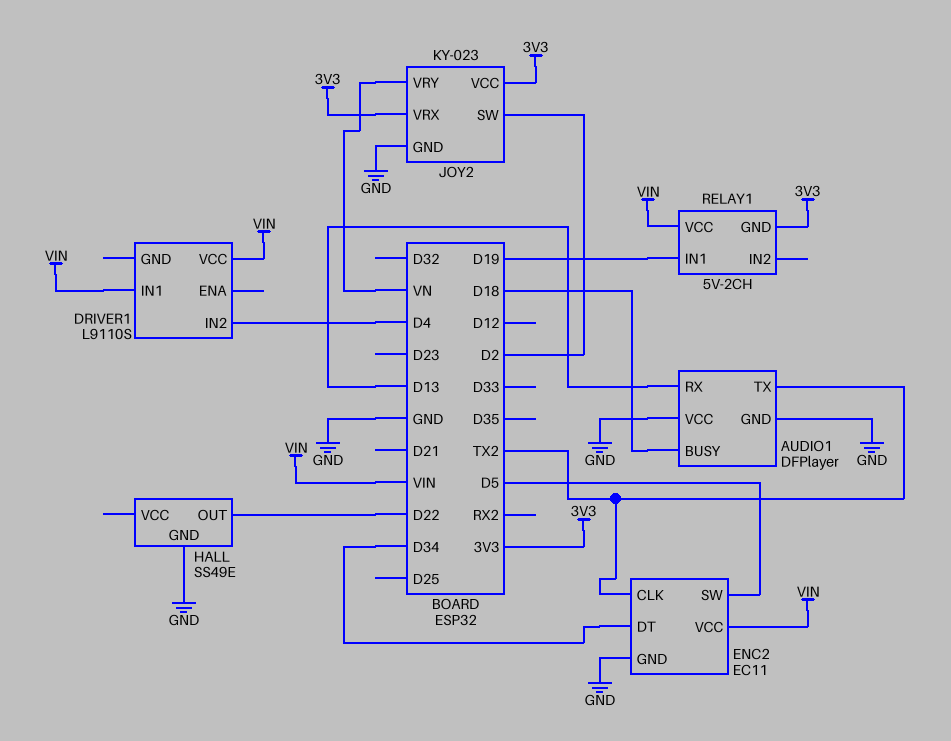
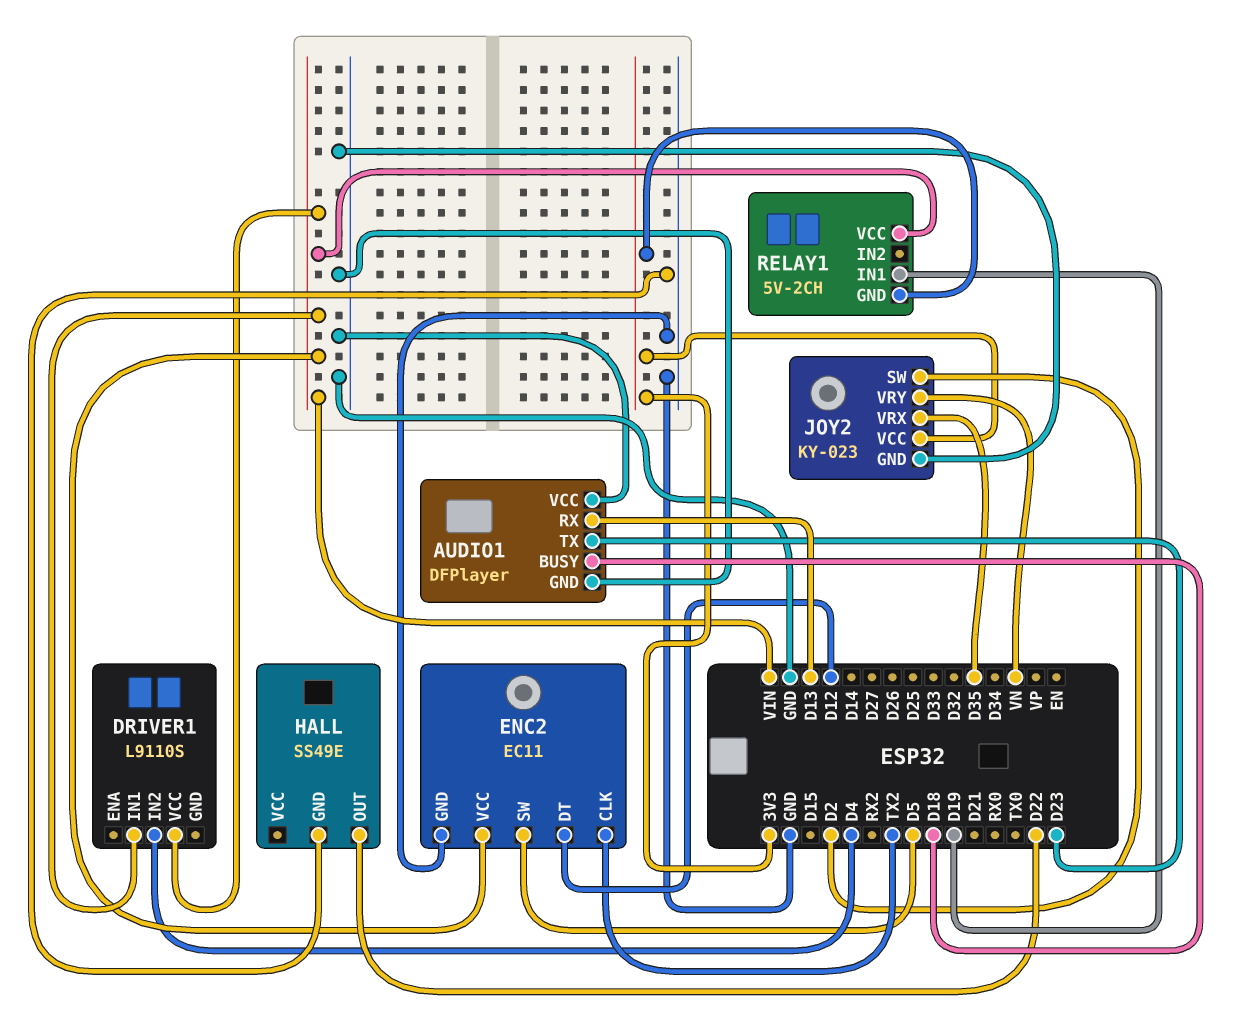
AUDIO1 pin TX: TX2 -> D23
ENC2 pin DT: D34 -> D12
JOY2 pin VRX: 3V3 -> D35

